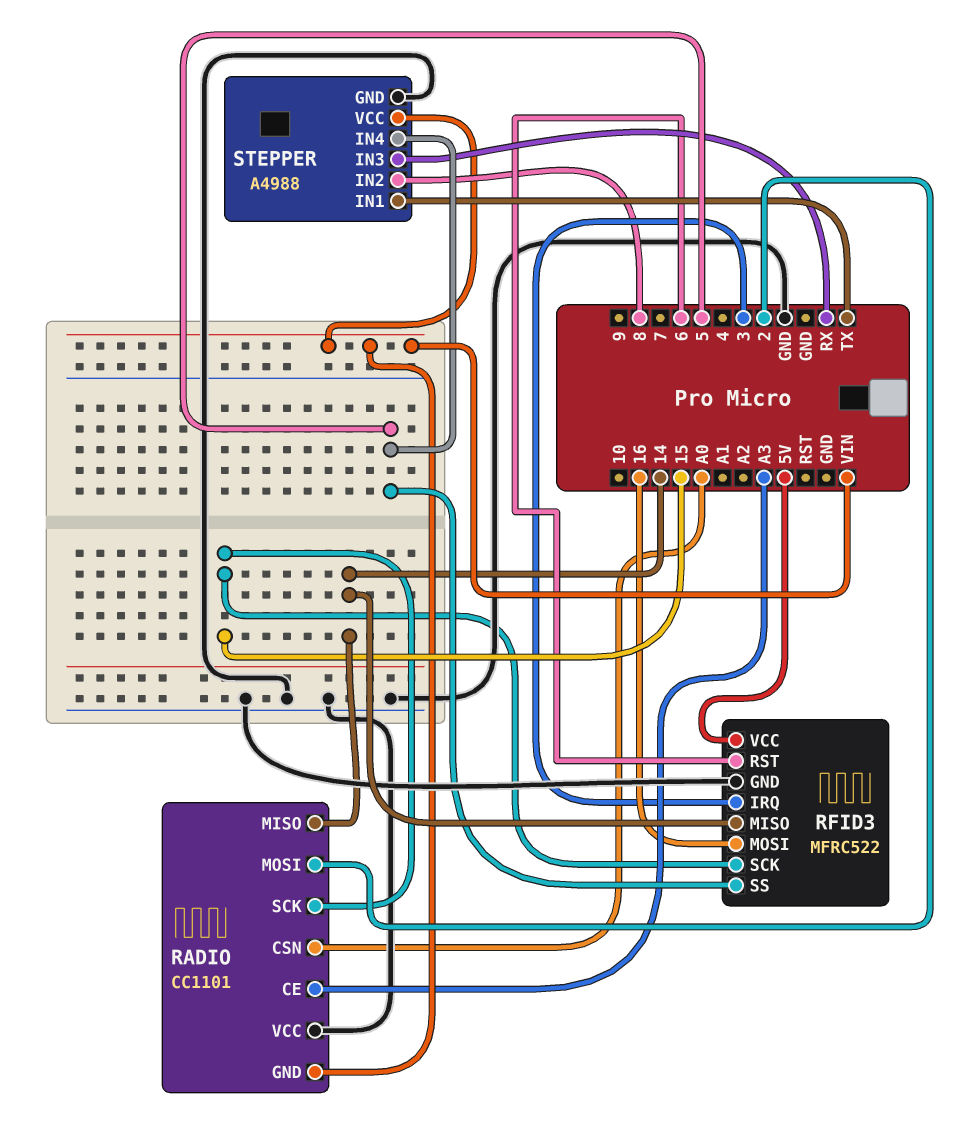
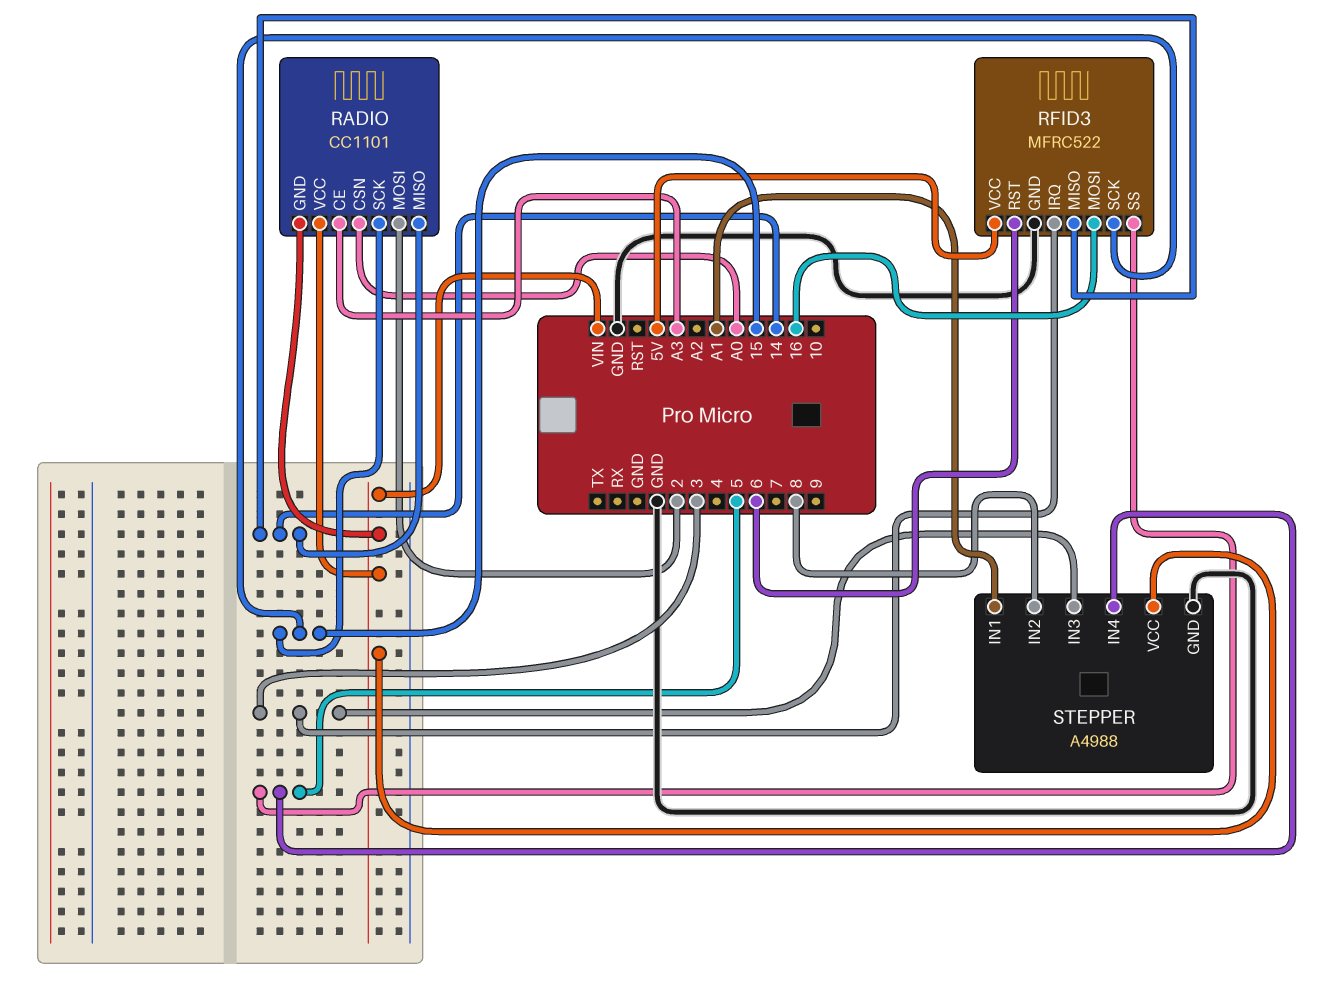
RADIO pin VCC: GND -> VIN
STEPPER pin IN1: TX -> A1
STEPPER pin IN3: RX -> 3

